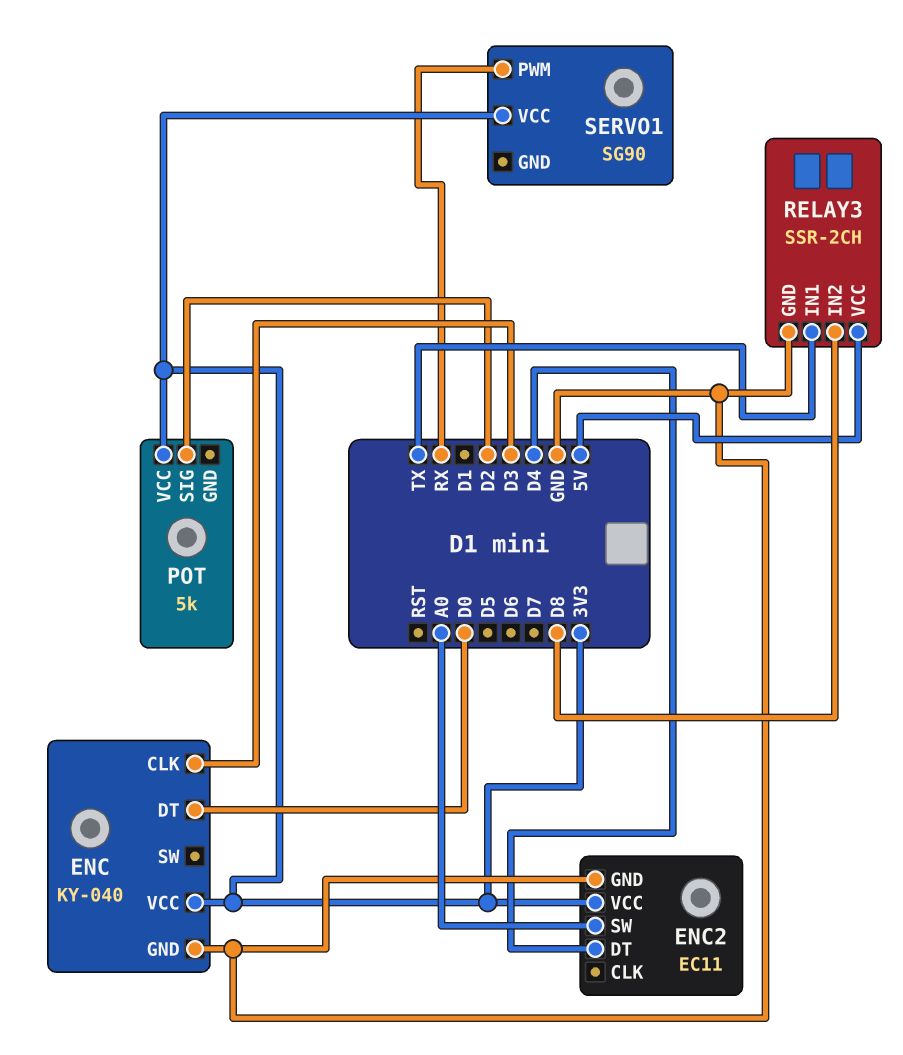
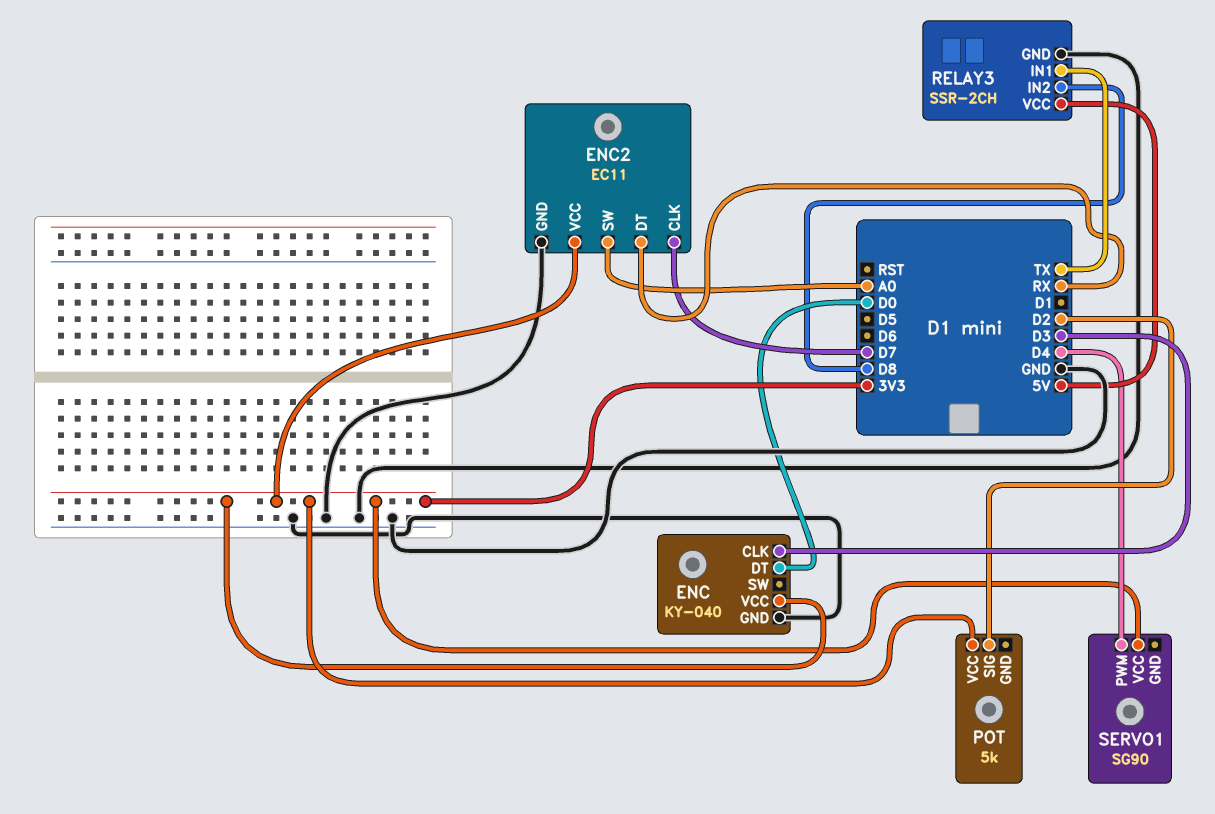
ENC2 pin CLK: none -> D7
ENC2 pin DT: D4 -> RX
SERVO1 pin PWM: RX -> D4

